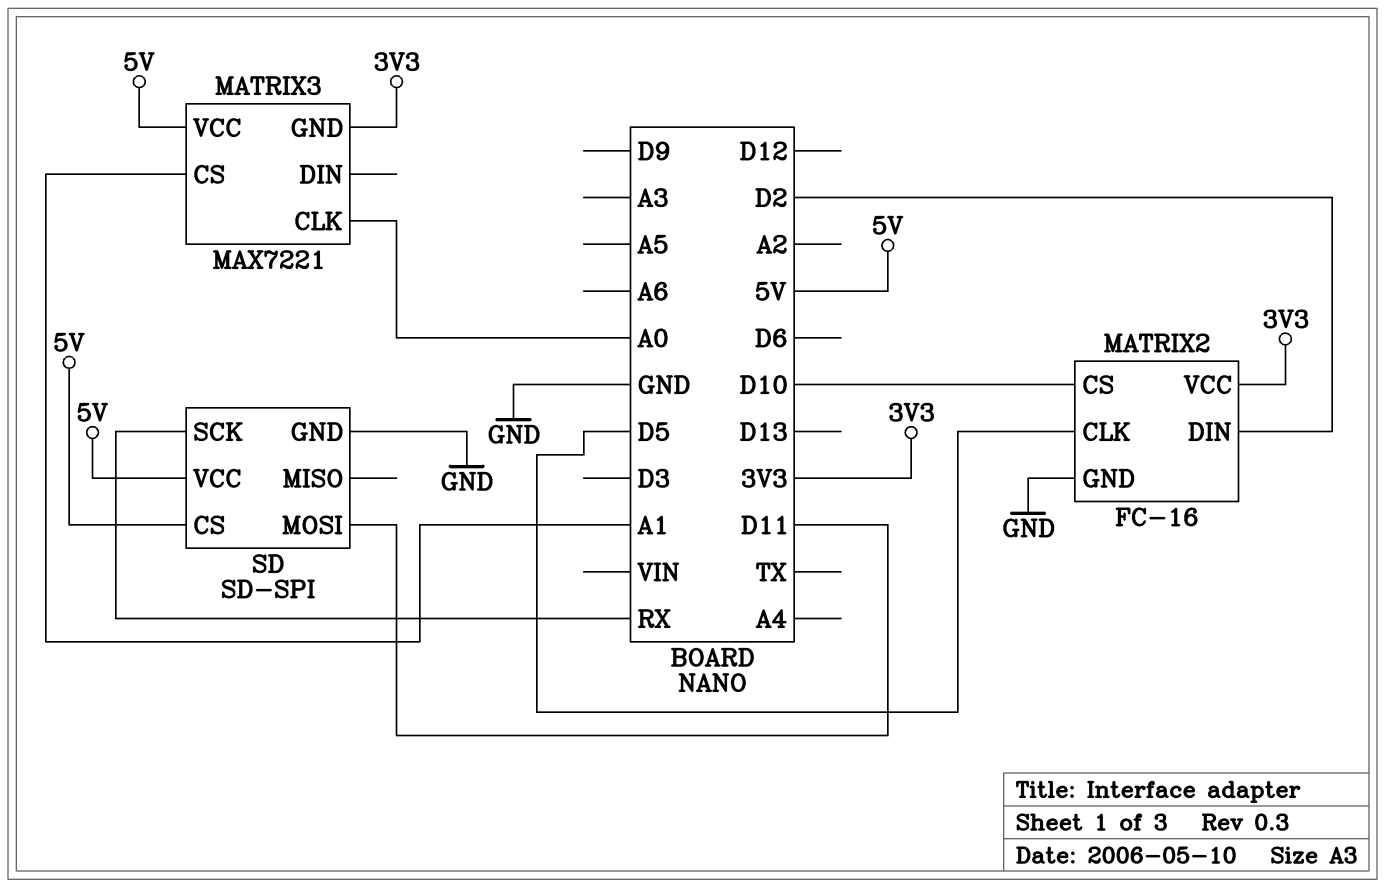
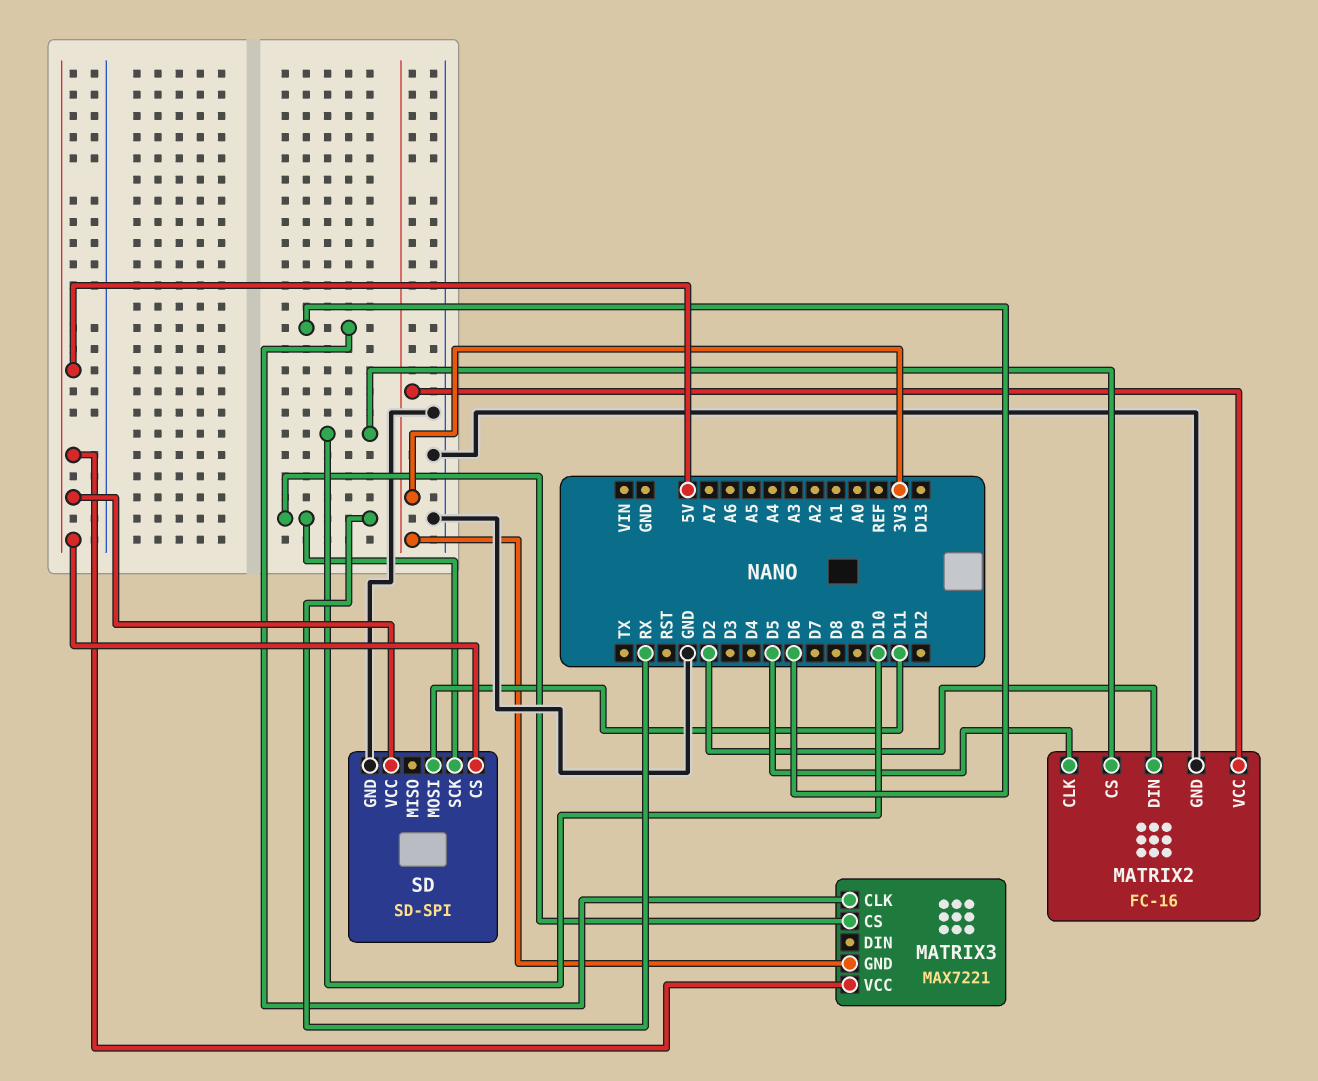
MATRIX3 pin CLK: A0 -> D6
MATRIX3 pin CS: A1 -> RX

